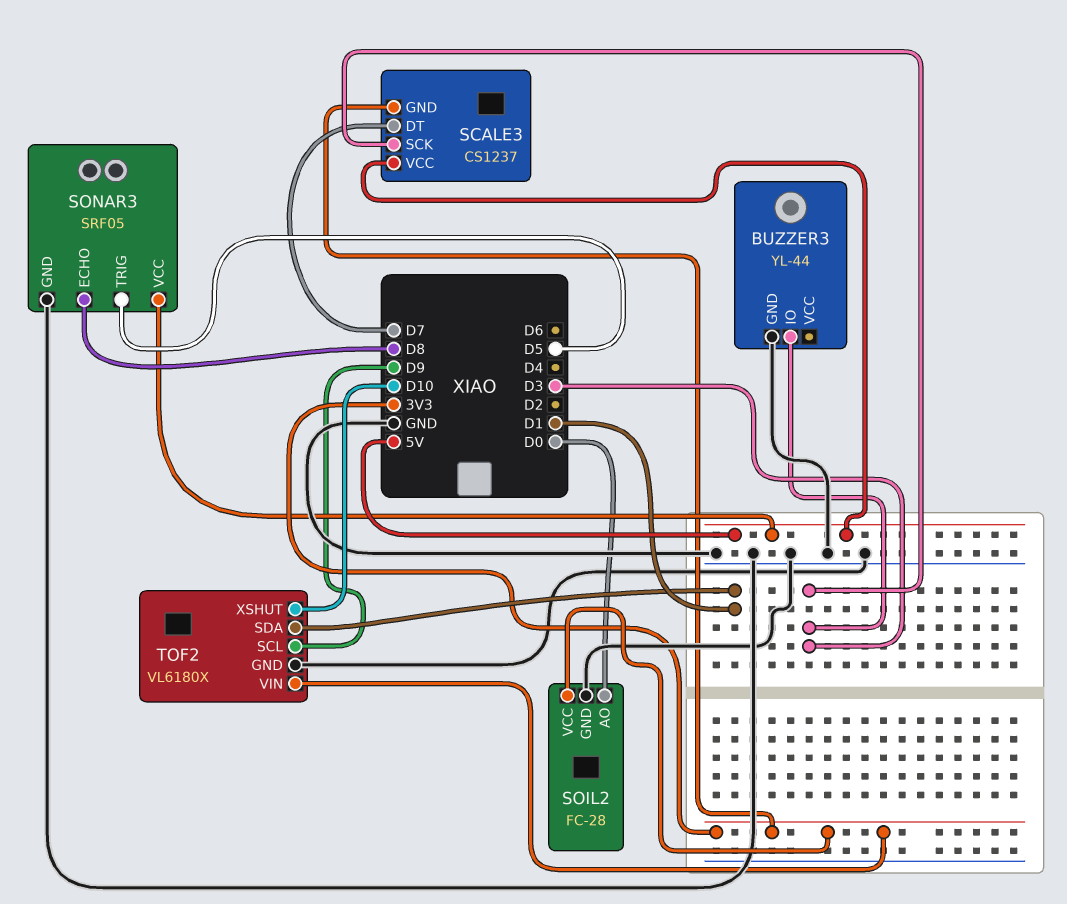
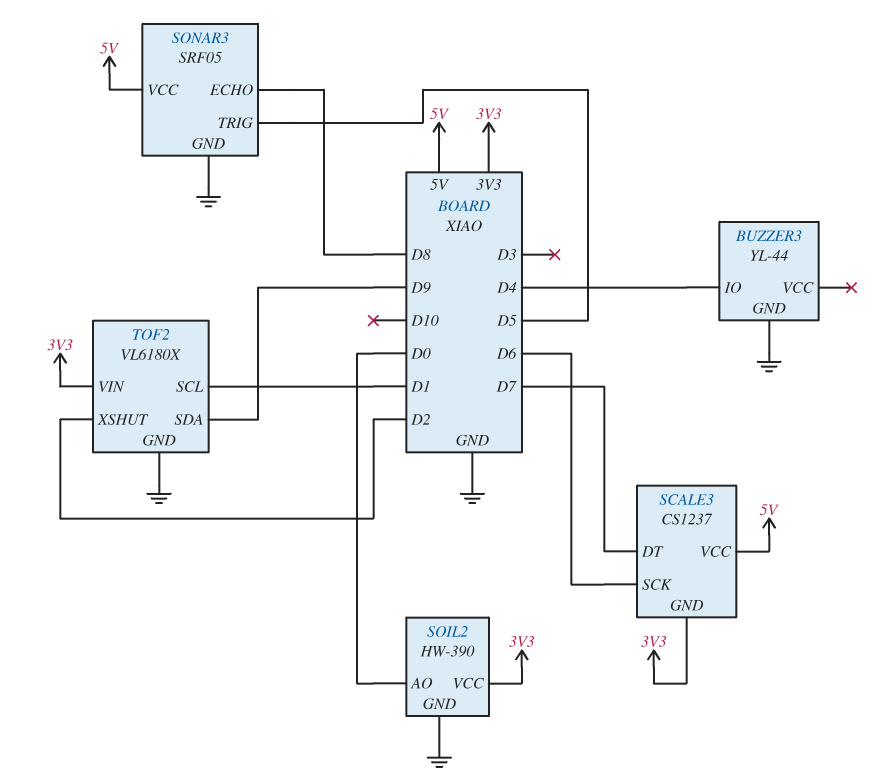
BUZZER3 pin IO: D3 -> D4
SCALE3 pin SCK: D3 -> D6
SOIL2: FC-28 -> HW-390
TOF2 pin SCL: D9 -> D1
TOF2 pin SDA: D1 -> D9
TOF2 pin XSHUT: D10 -> D2

